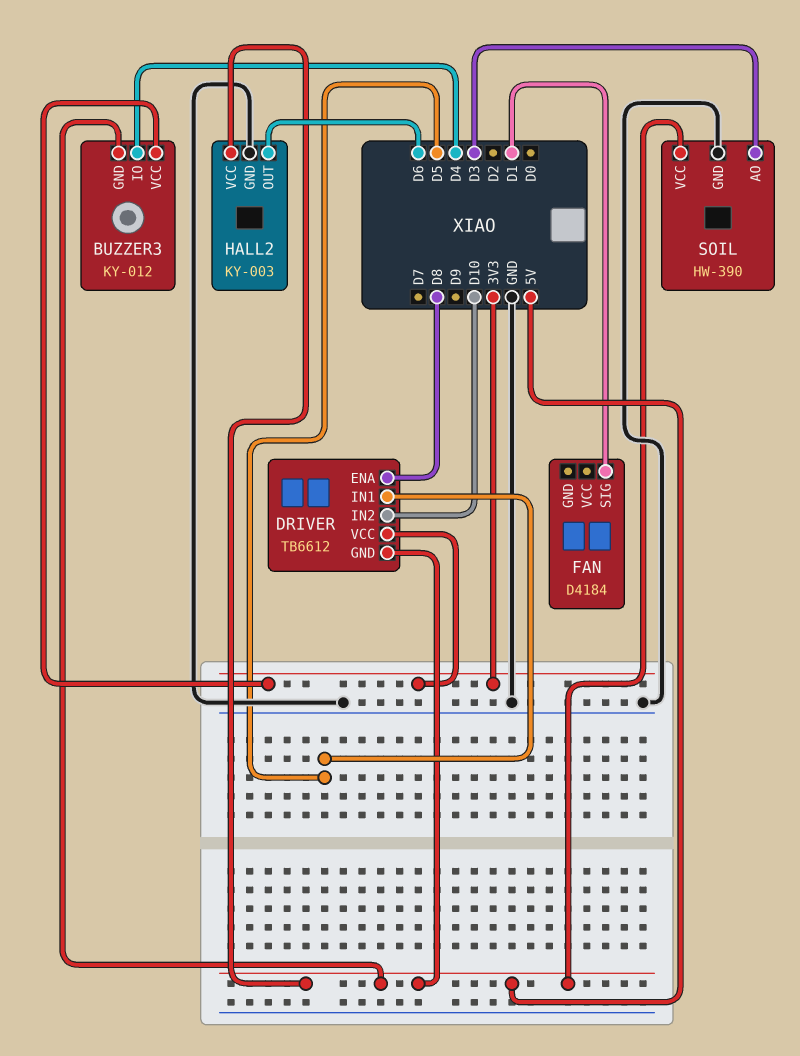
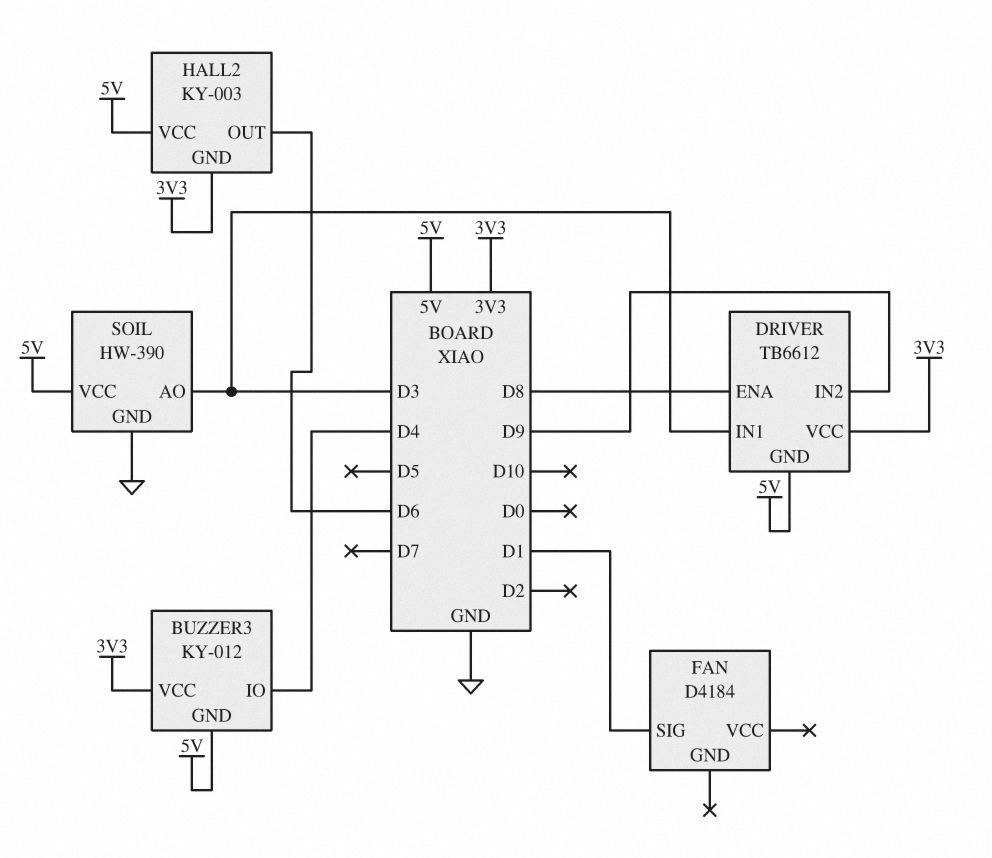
DRIVER pin IN1: D5 -> D3
DRIVER pin IN2: D10 -> D9
HALL2 pin GND: GND -> 3V3

